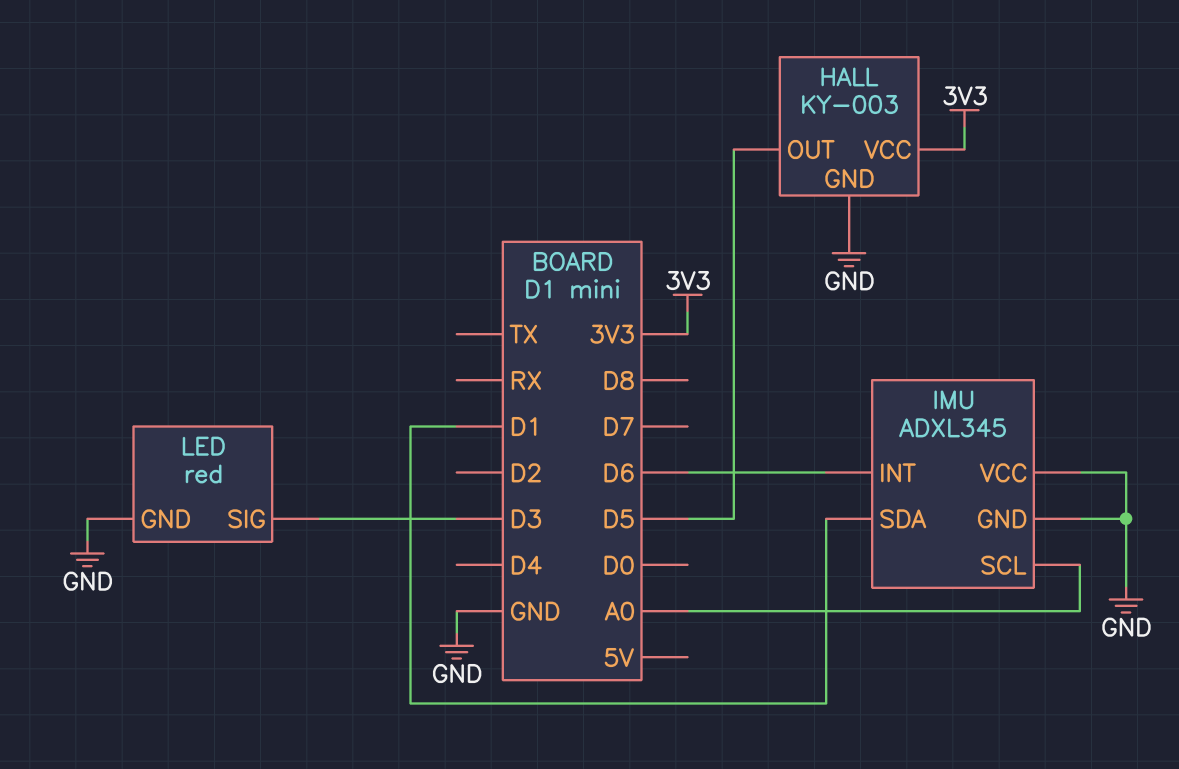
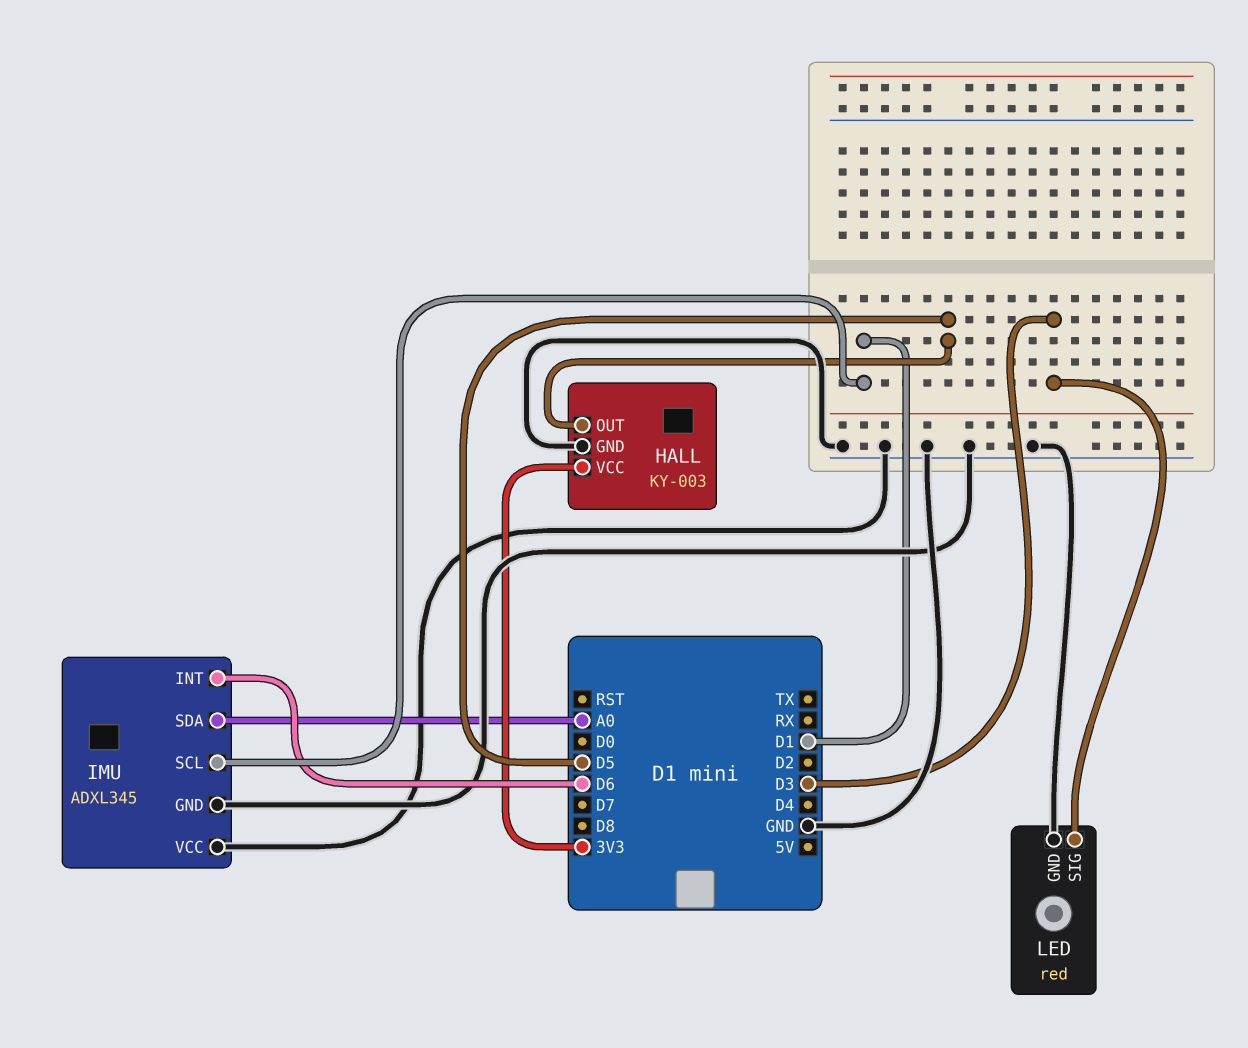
IMU pin SCL: A0 -> D1
IMU pin SDA: D1 -> A0

